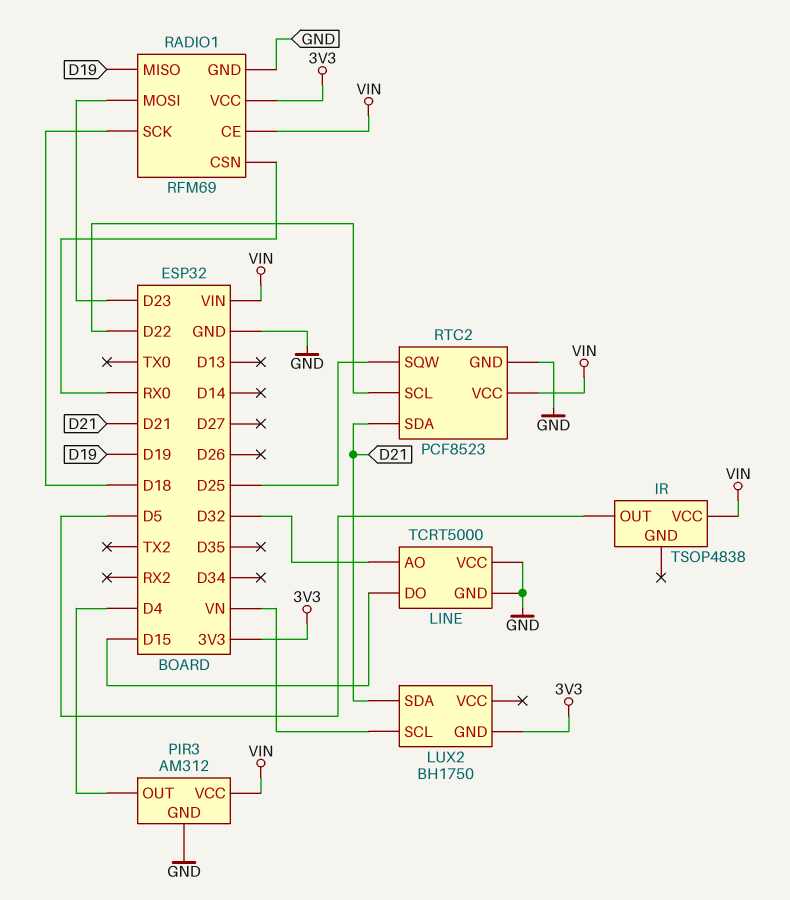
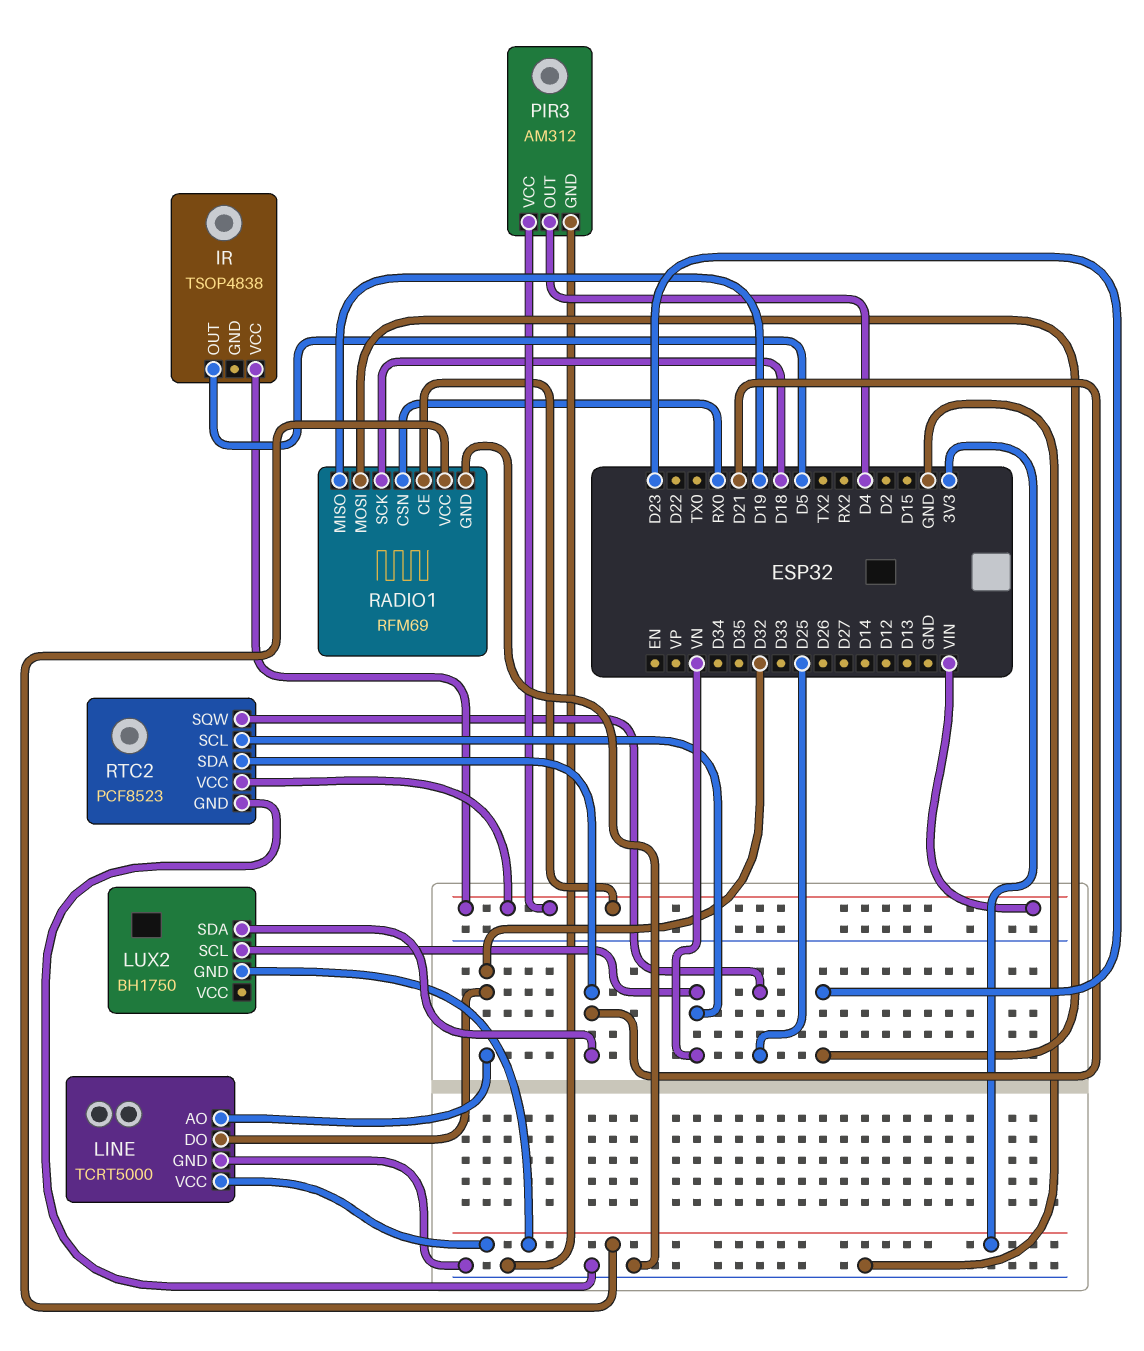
LINE pin DO: D15 -> D32
LINE pin VCC: GND -> 3V3
RTC2 pin SCL: D22 -> VN

